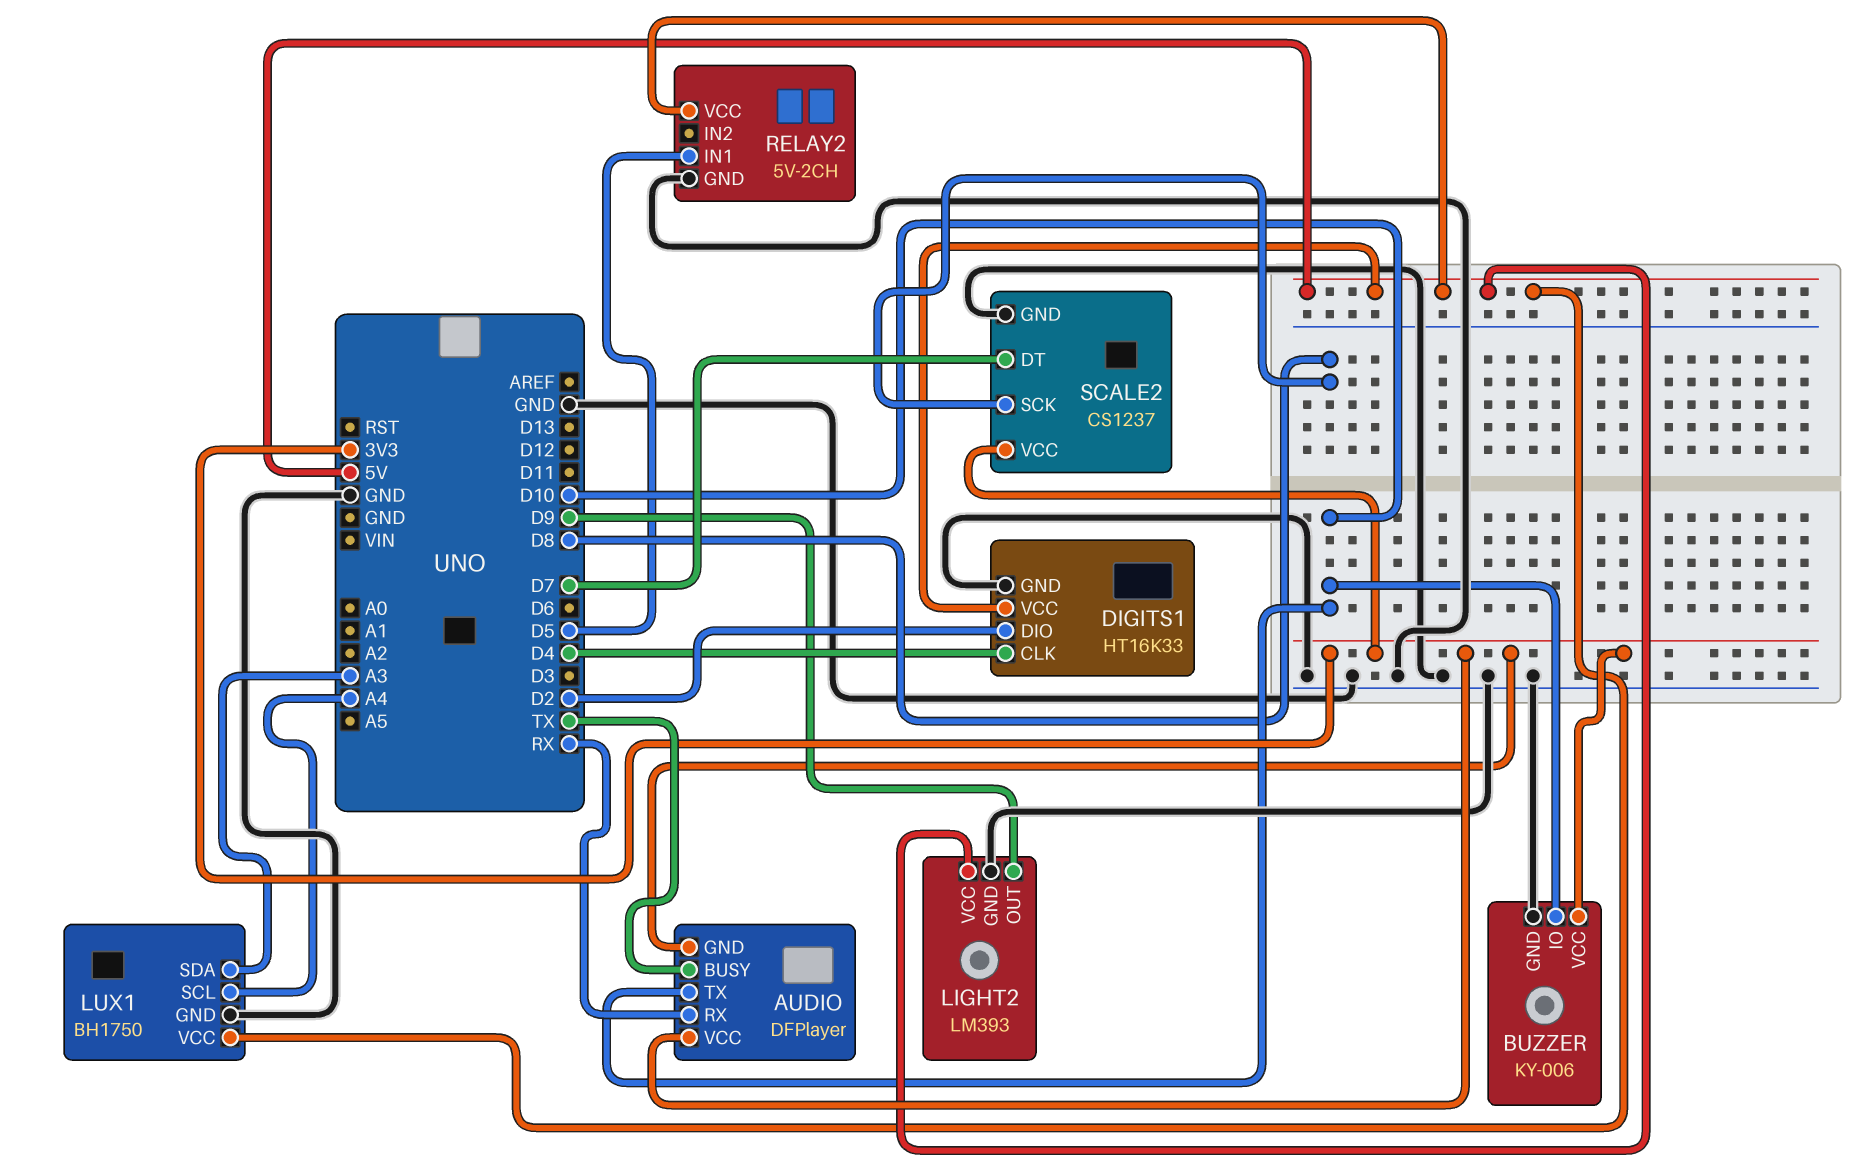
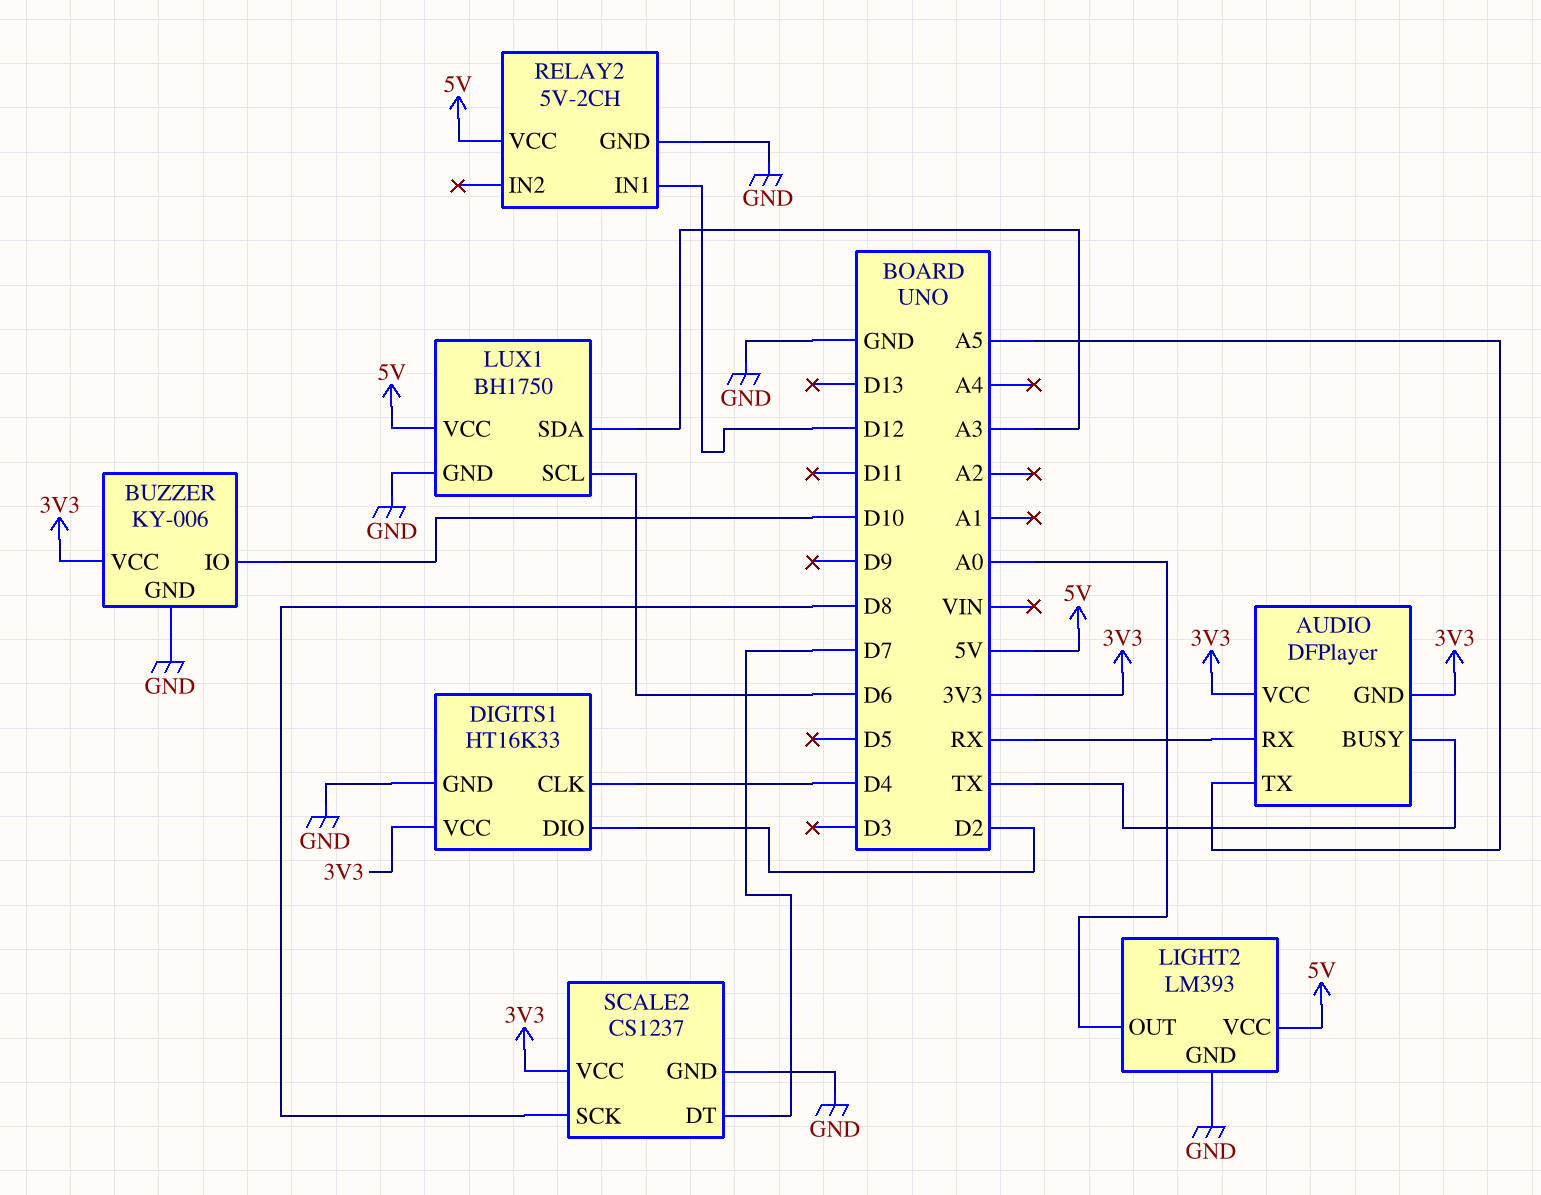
AUDIO pin TX: D10 -> A5
DIGITS1 pin VCC: 5V -> 3V3
LIGHT2 pin OUT: D9 -> A0
LUX1 pin SCL: A4 -> D6
RELAY2 pin IN1: D5 -> D12

